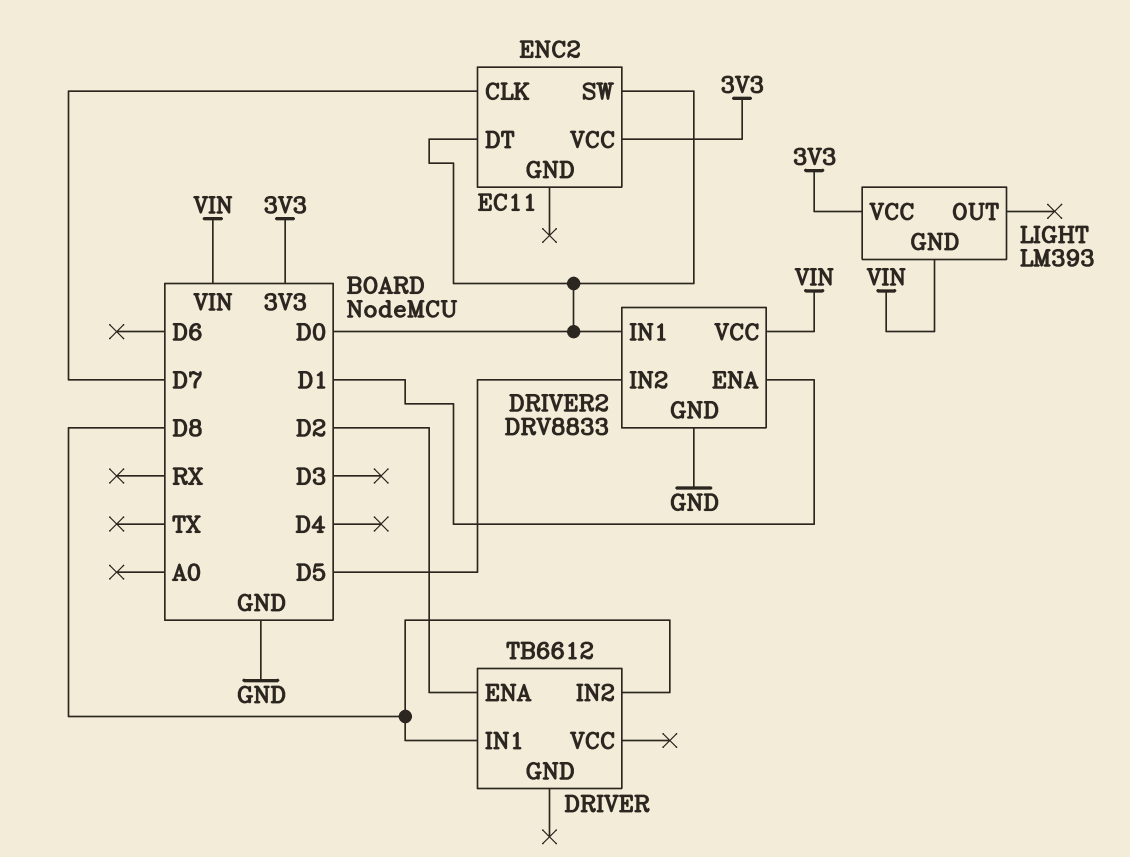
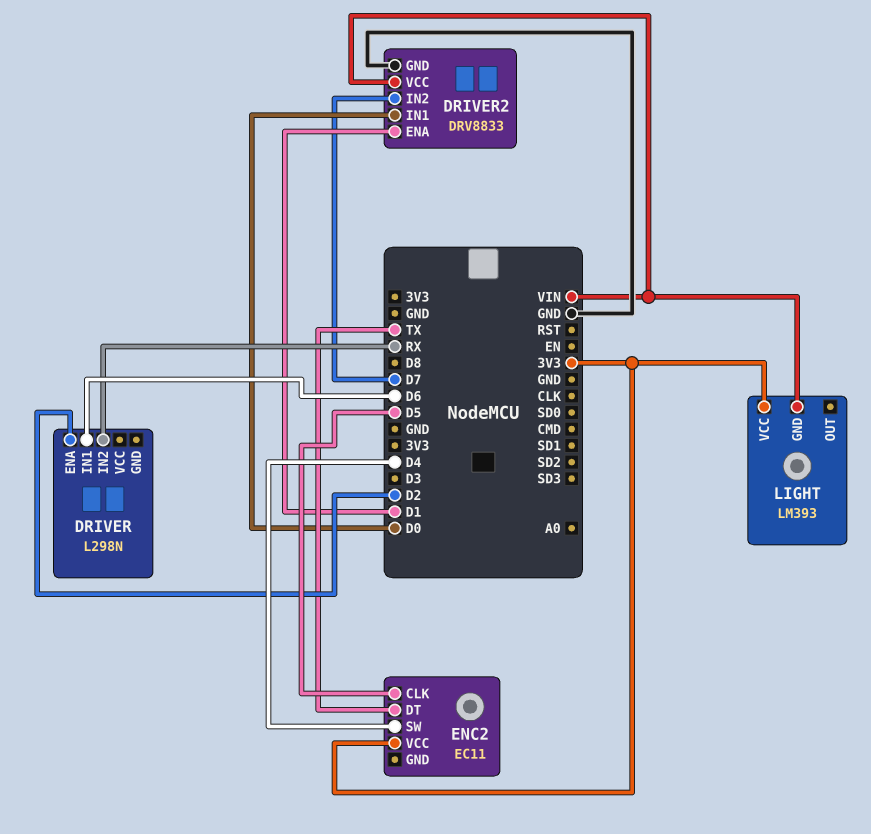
DRIVER: TB6612 -> L298N
DRIVER pin IN1: D8 -> D6
DRIVER pin IN2: D8 -> RX
DRIVER2 pin IN2: D5 -> D7
ENC2 pin CLK: D7 -> D5
ENC2 pin DT: D0 -> TX
ENC2 pin SW: D0 -> D4

